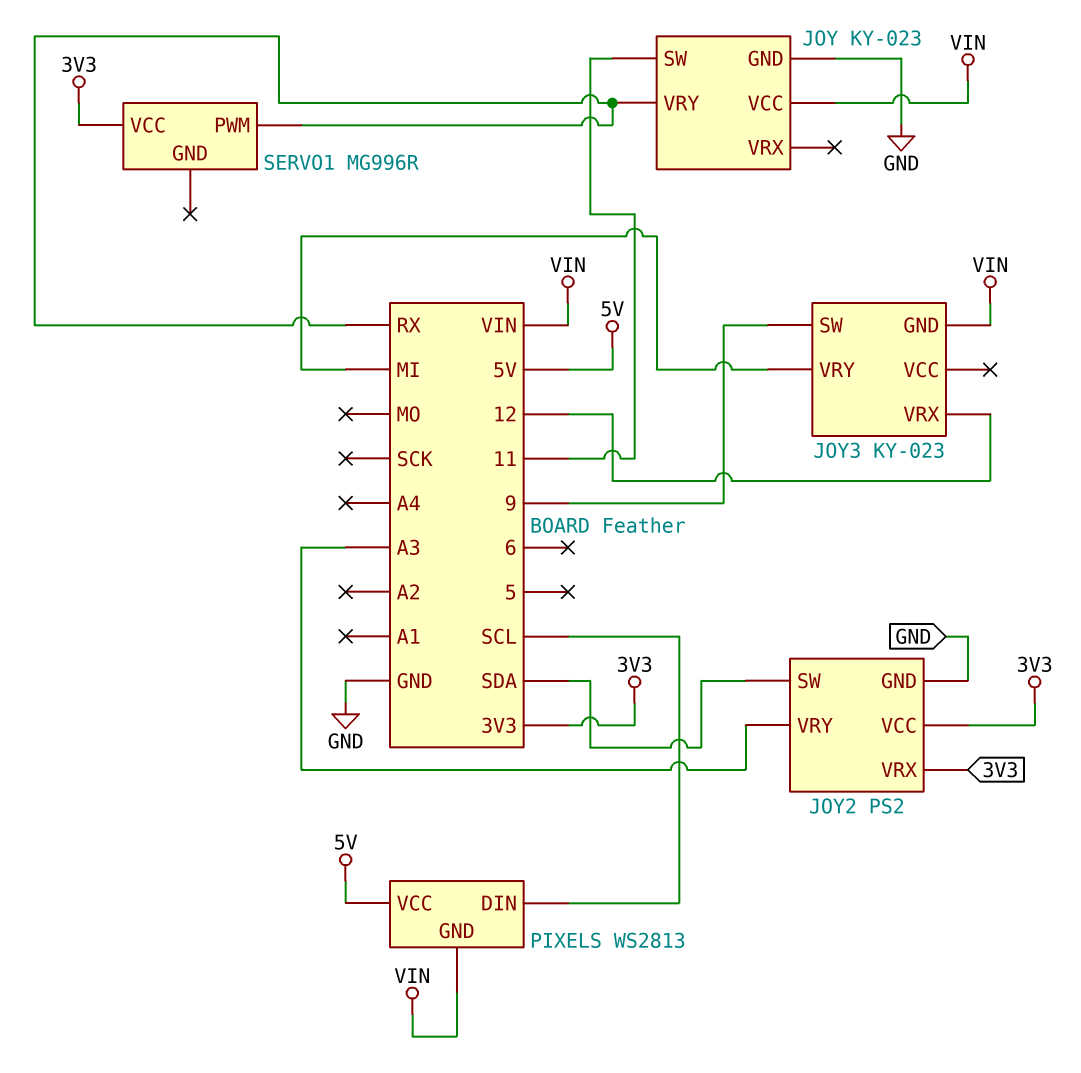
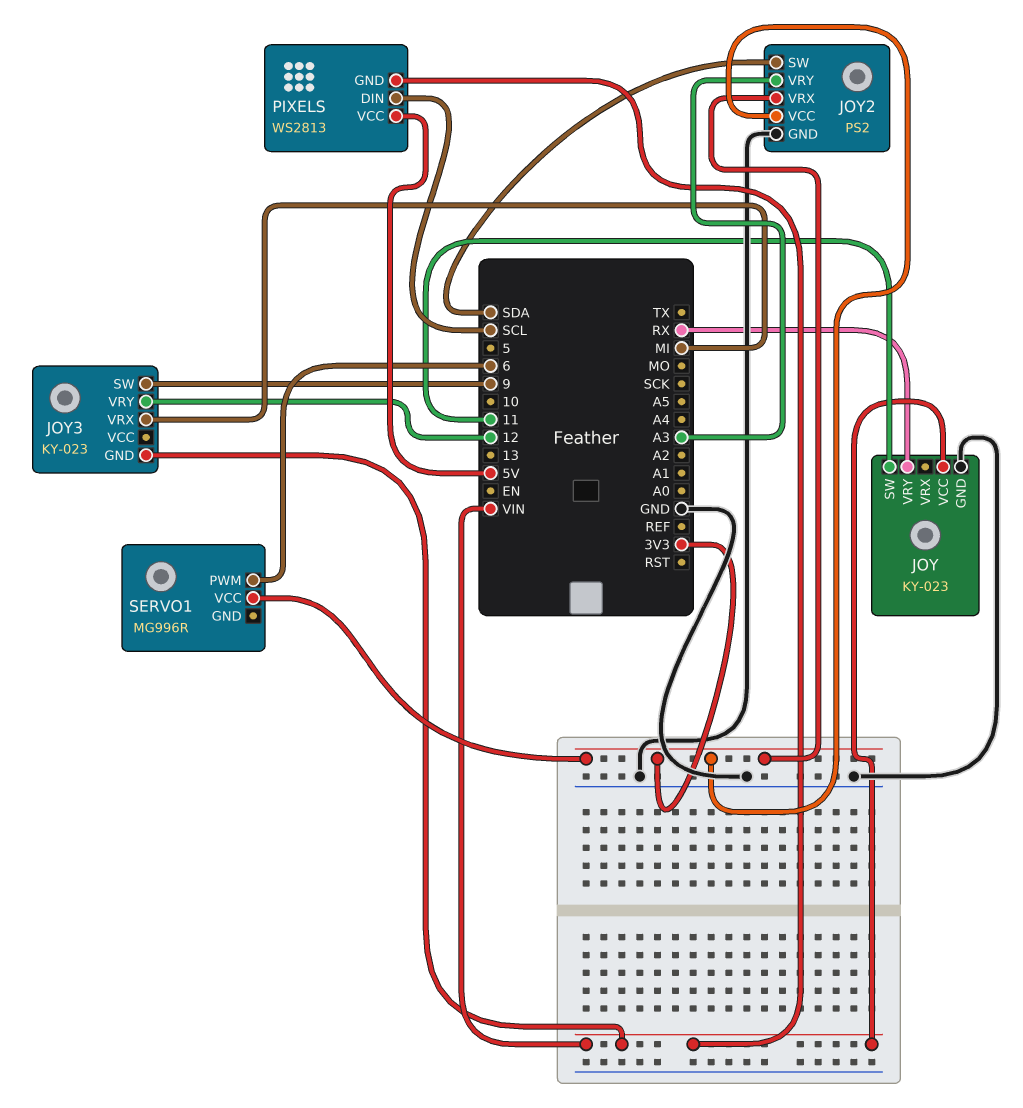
JOY3 pin VRX: 12 -> MI
JOY3 pin VRY: MI -> 12
SERVO1 pin PWM: RX -> 6

